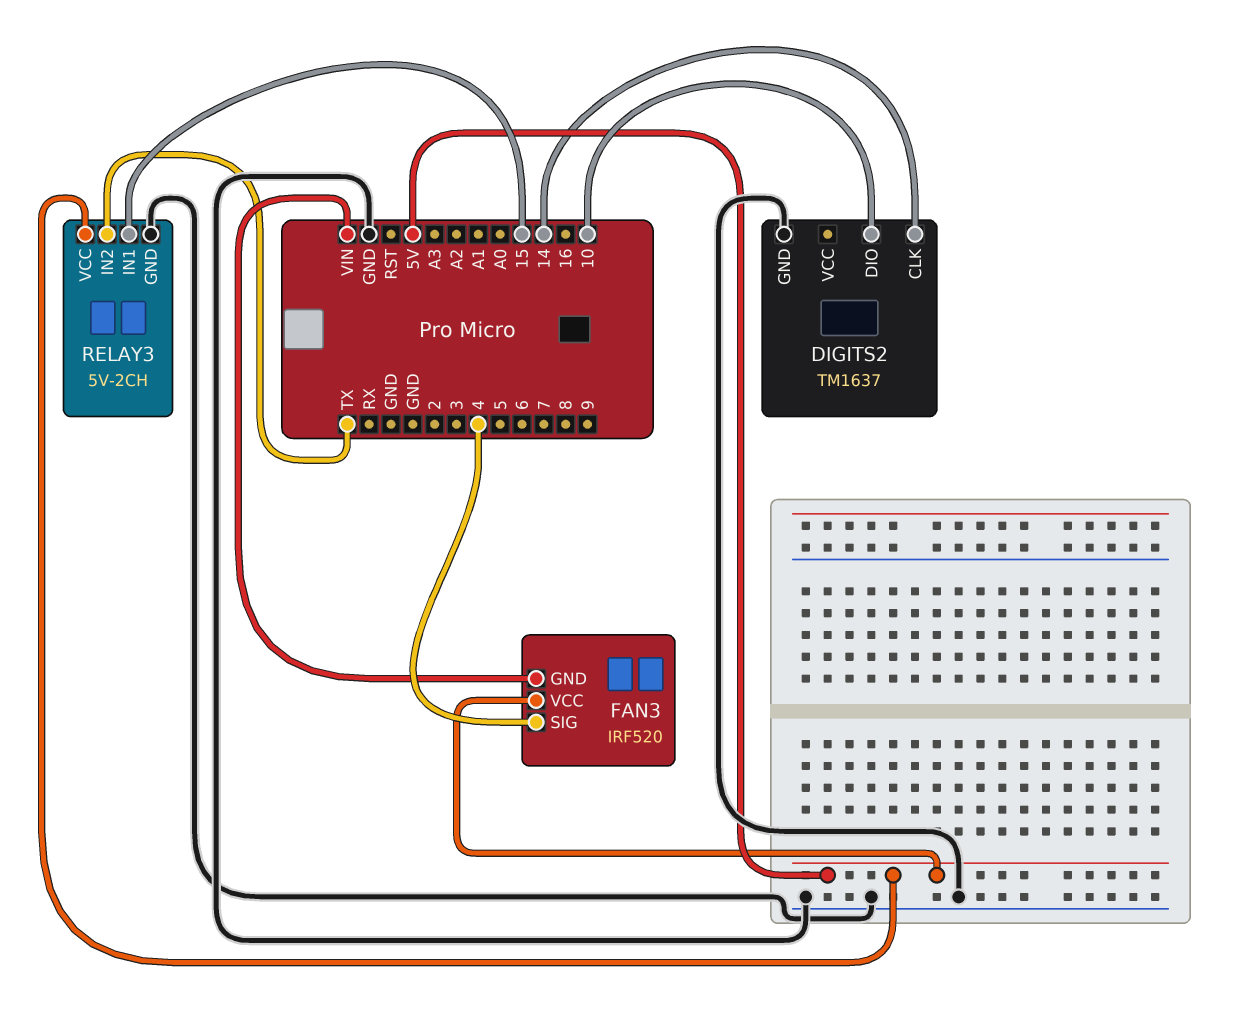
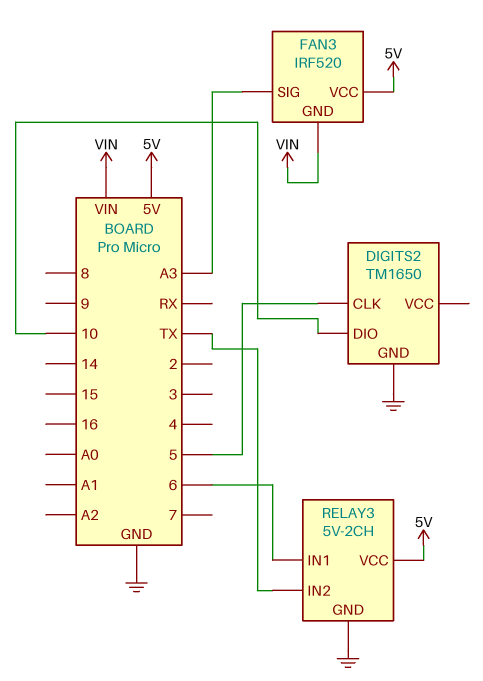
DIGITS2: TM1637 -> TM1650
DIGITS2 pin CLK: 14 -> 5
FAN3 pin SIG: 4 -> A3
RELAY3 pin IN1: 15 -> 6

